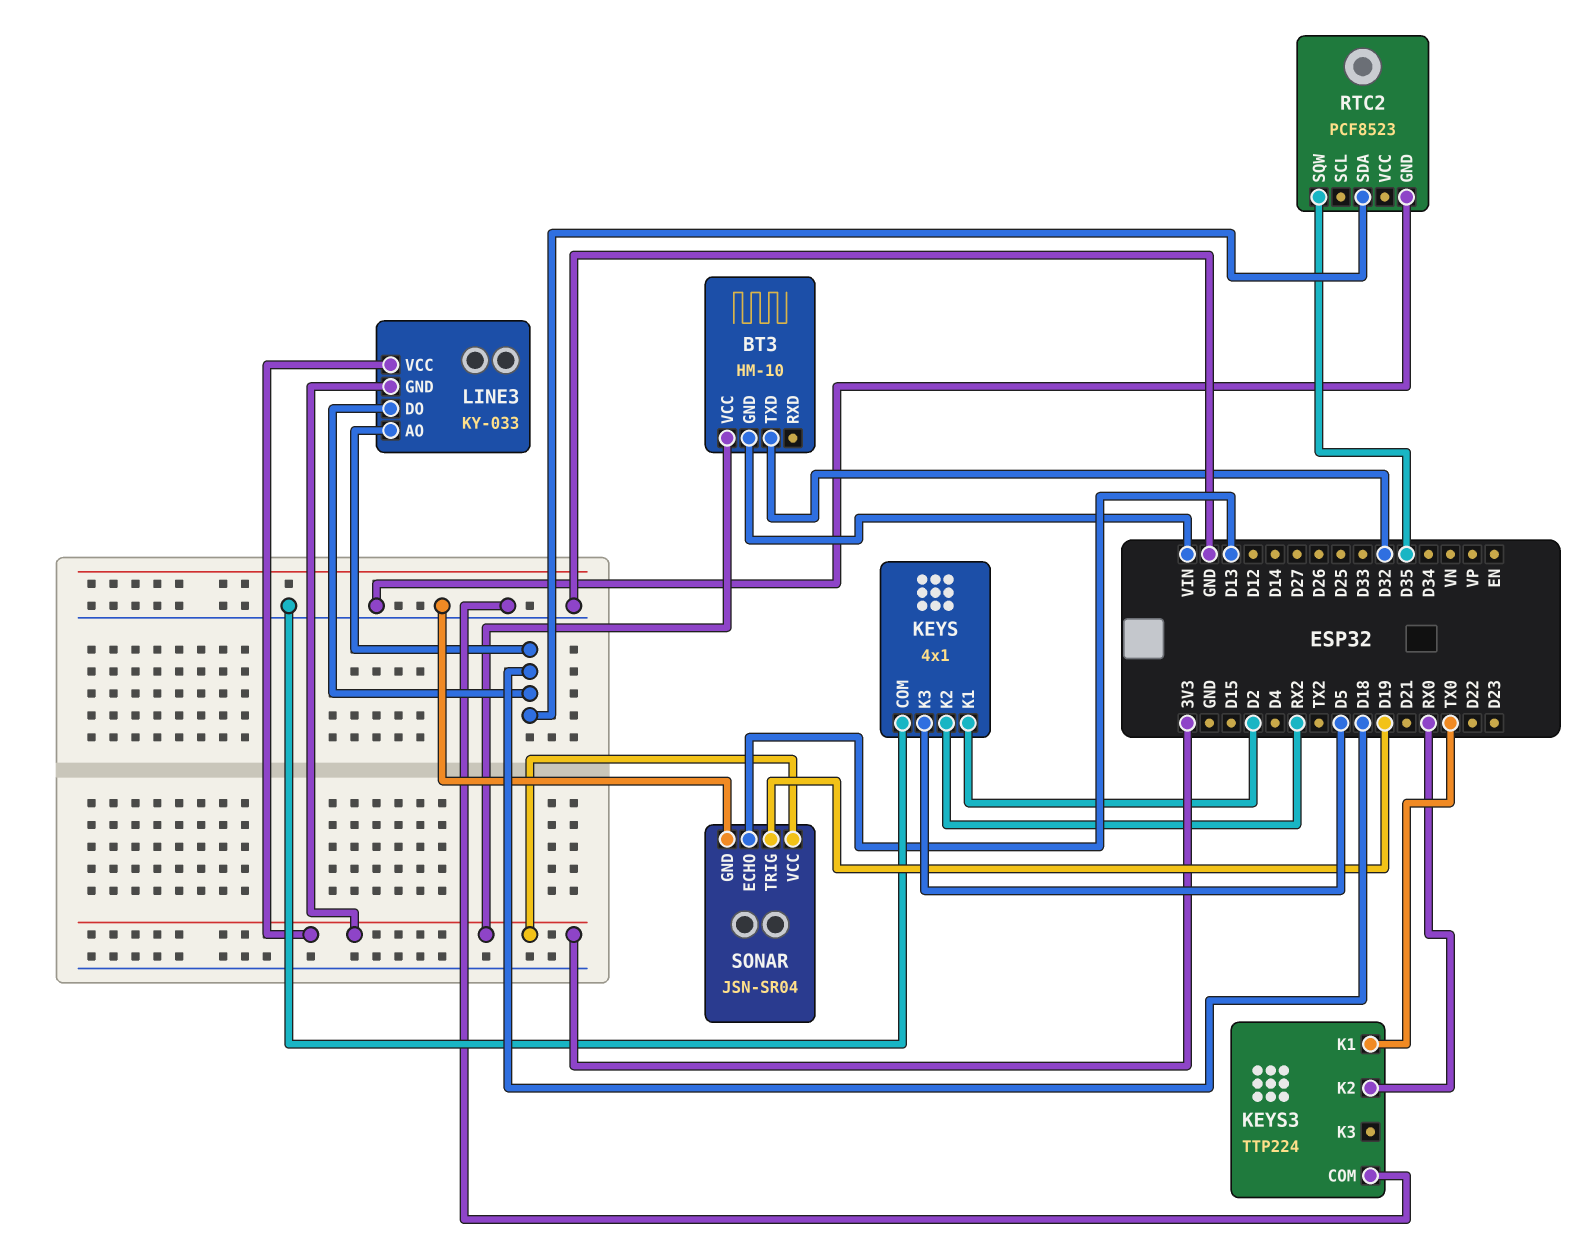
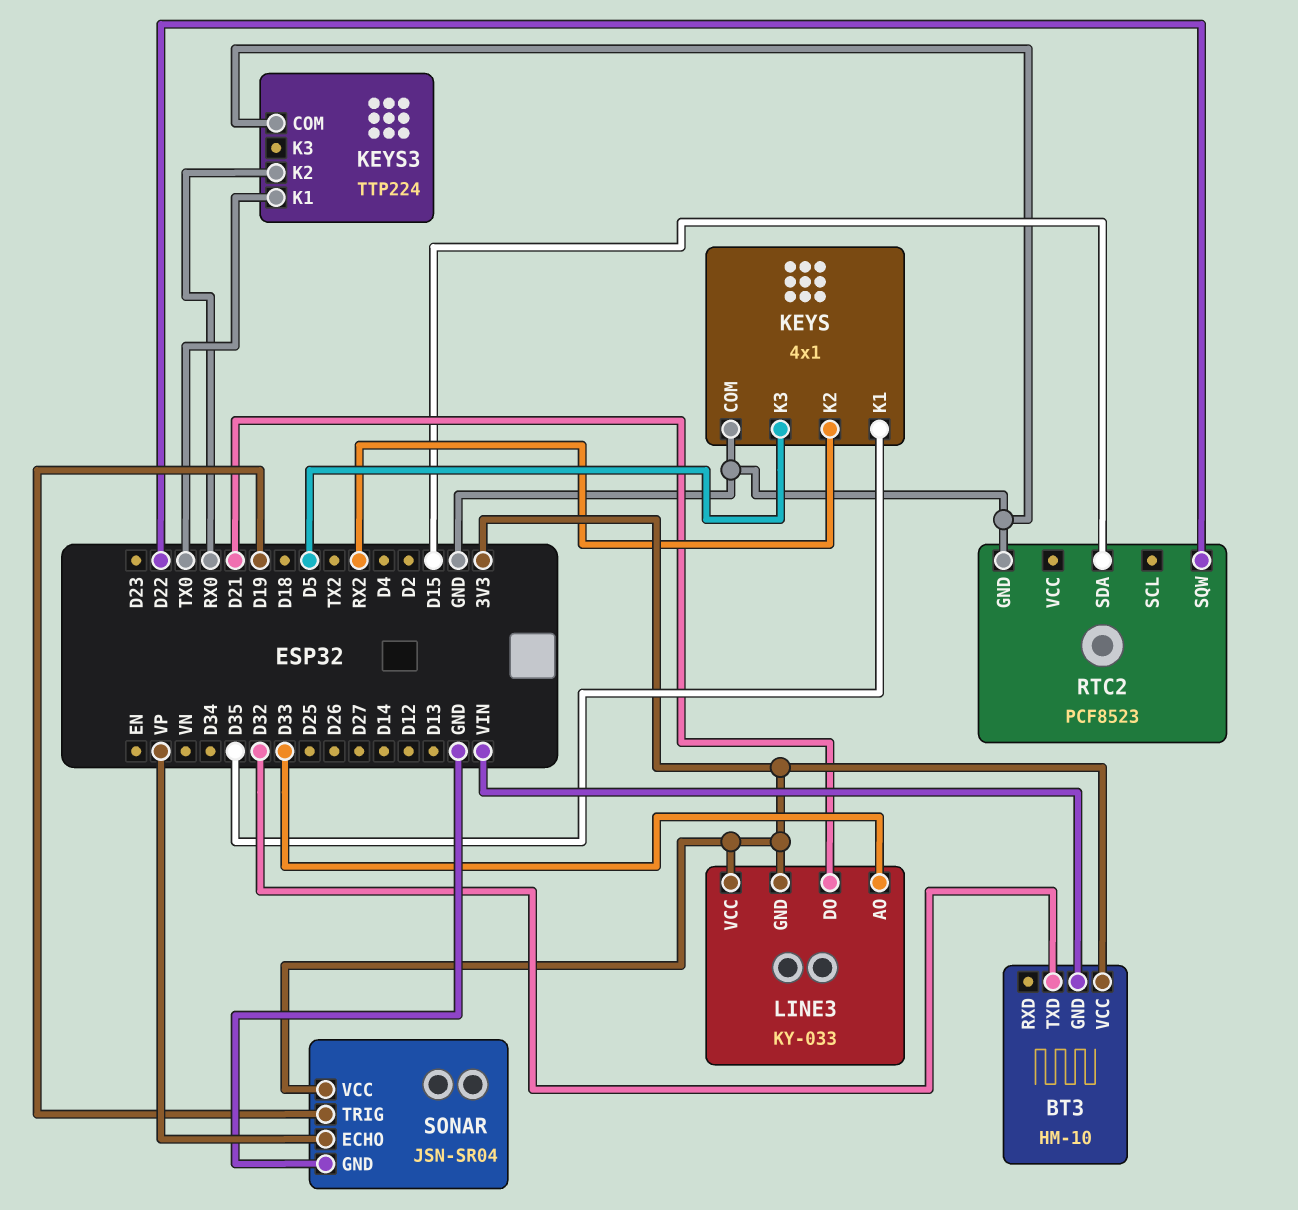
KEYS pin K1: D2 -> D35
LINE3 pin AO: D18 -> D33
LINE3 pin DO: D18 -> D21
RTC2 pin SDA: D18 -> D15
RTC2 pin SQW: D35 -> D22
SONAR pin ECHO: D13 -> VP

